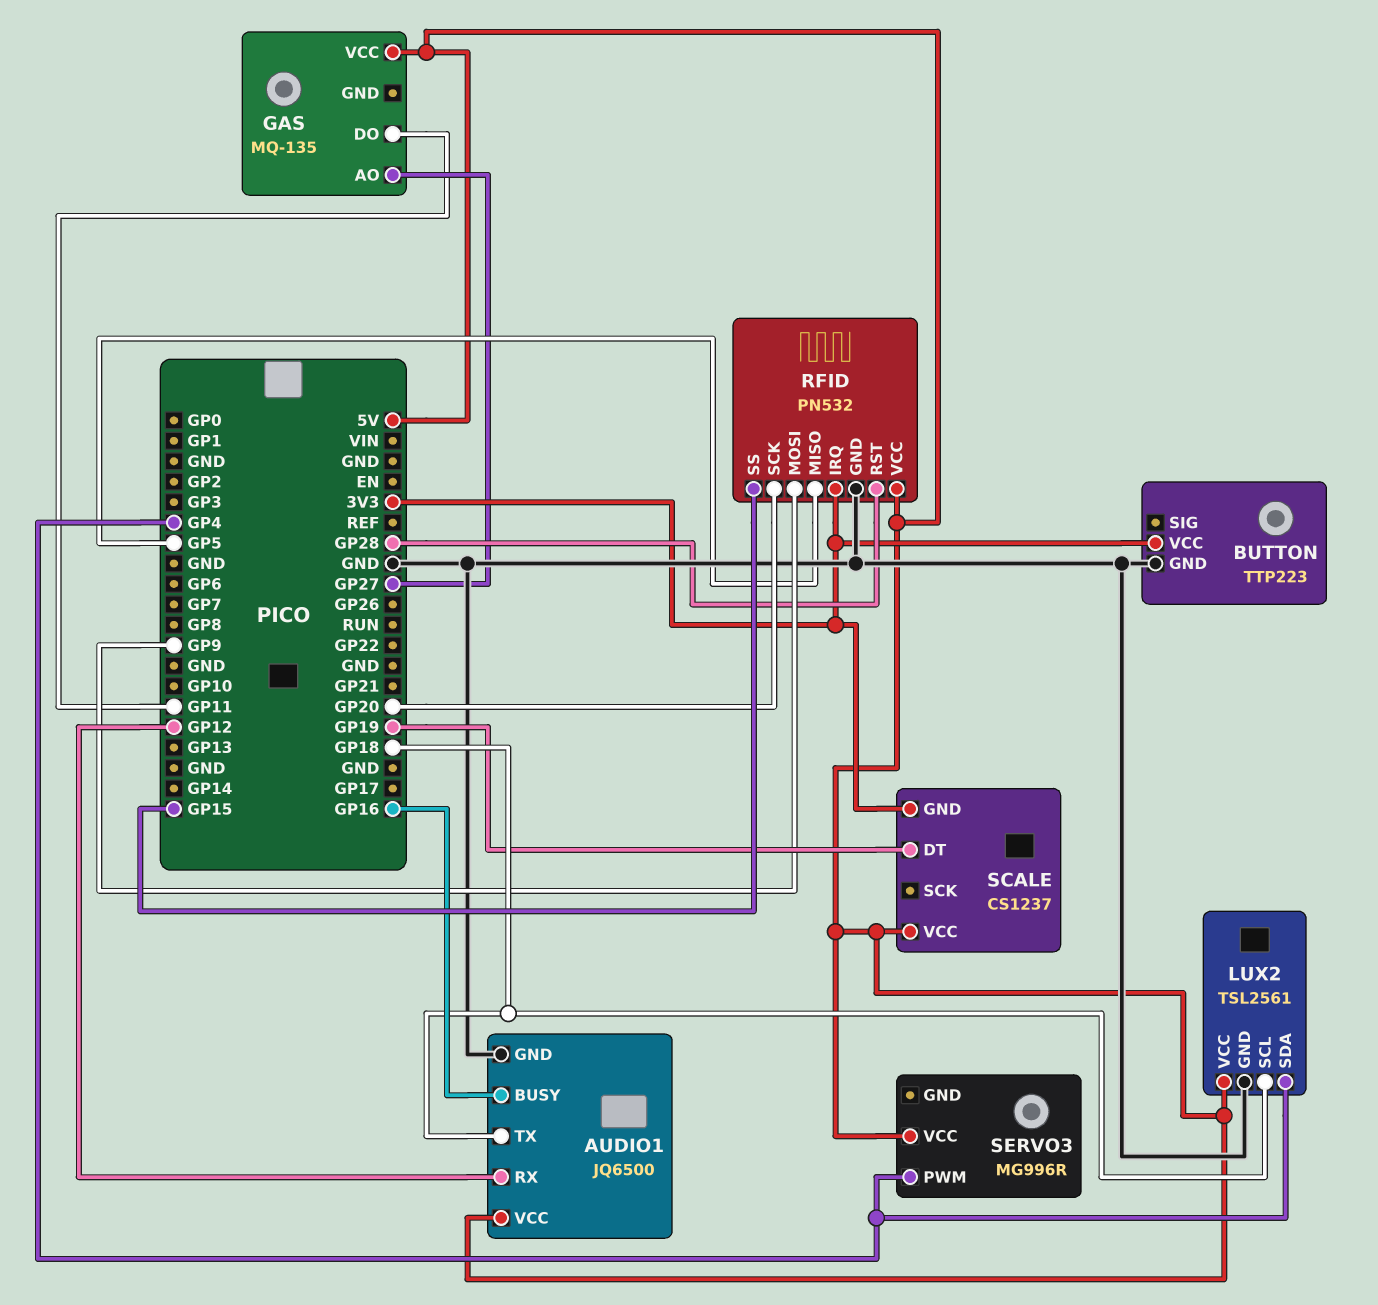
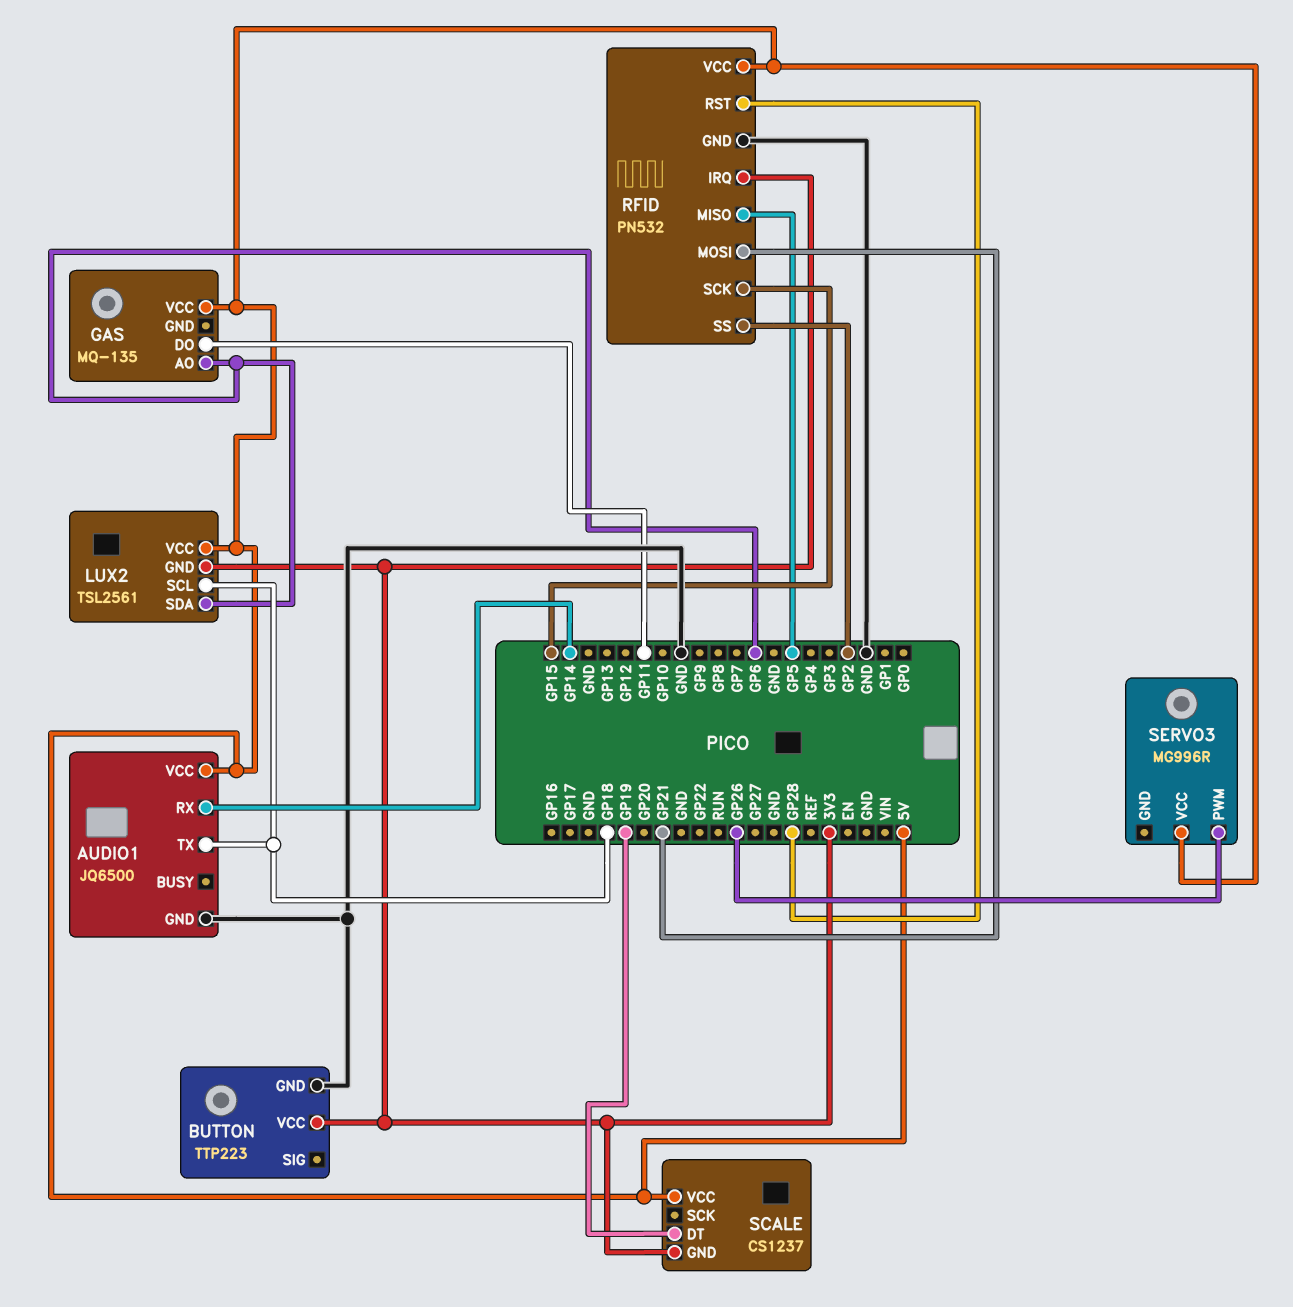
AUDIO1 pin BUSY: GP16 -> none
AUDIO1 pin RX: GP12 -> GP14
GAS pin AO: GP27 -> GP6
LUX2 pin GND: GND -> 3V3
LUX2 pin SDA: GP4 -> GP6
RFID pin MOSI: GP9 -> GP21
RFID pin SCK: GP20 -> GP15
RFID pin SS: GP15 -> GP2
SERVO3 pin PWM: GP4 -> GP26

